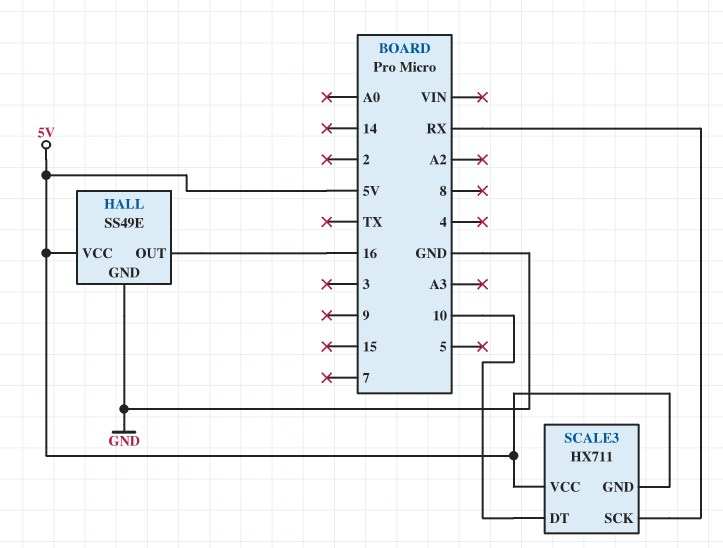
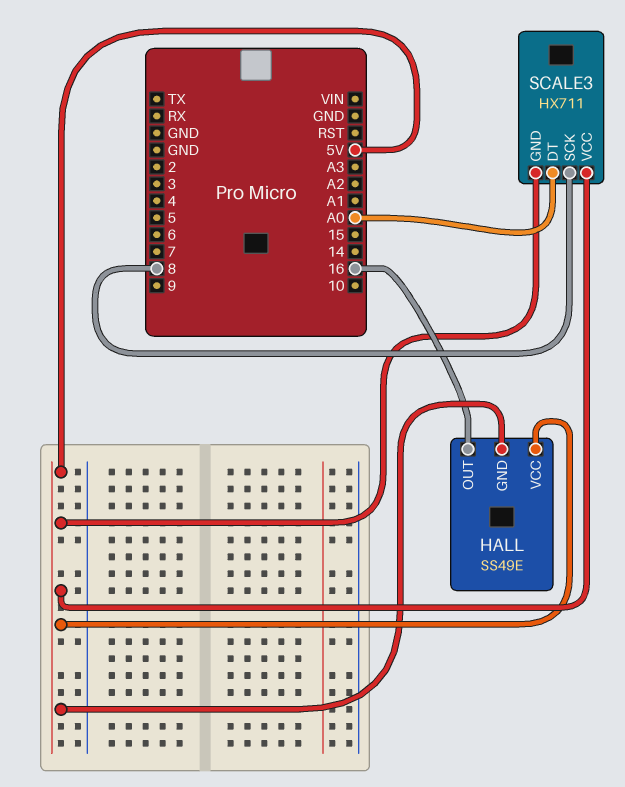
HALL pin GND: GND -> 5V
SCALE3 pin DT: 10 -> A0
SCALE3 pin SCK: RX -> 8

